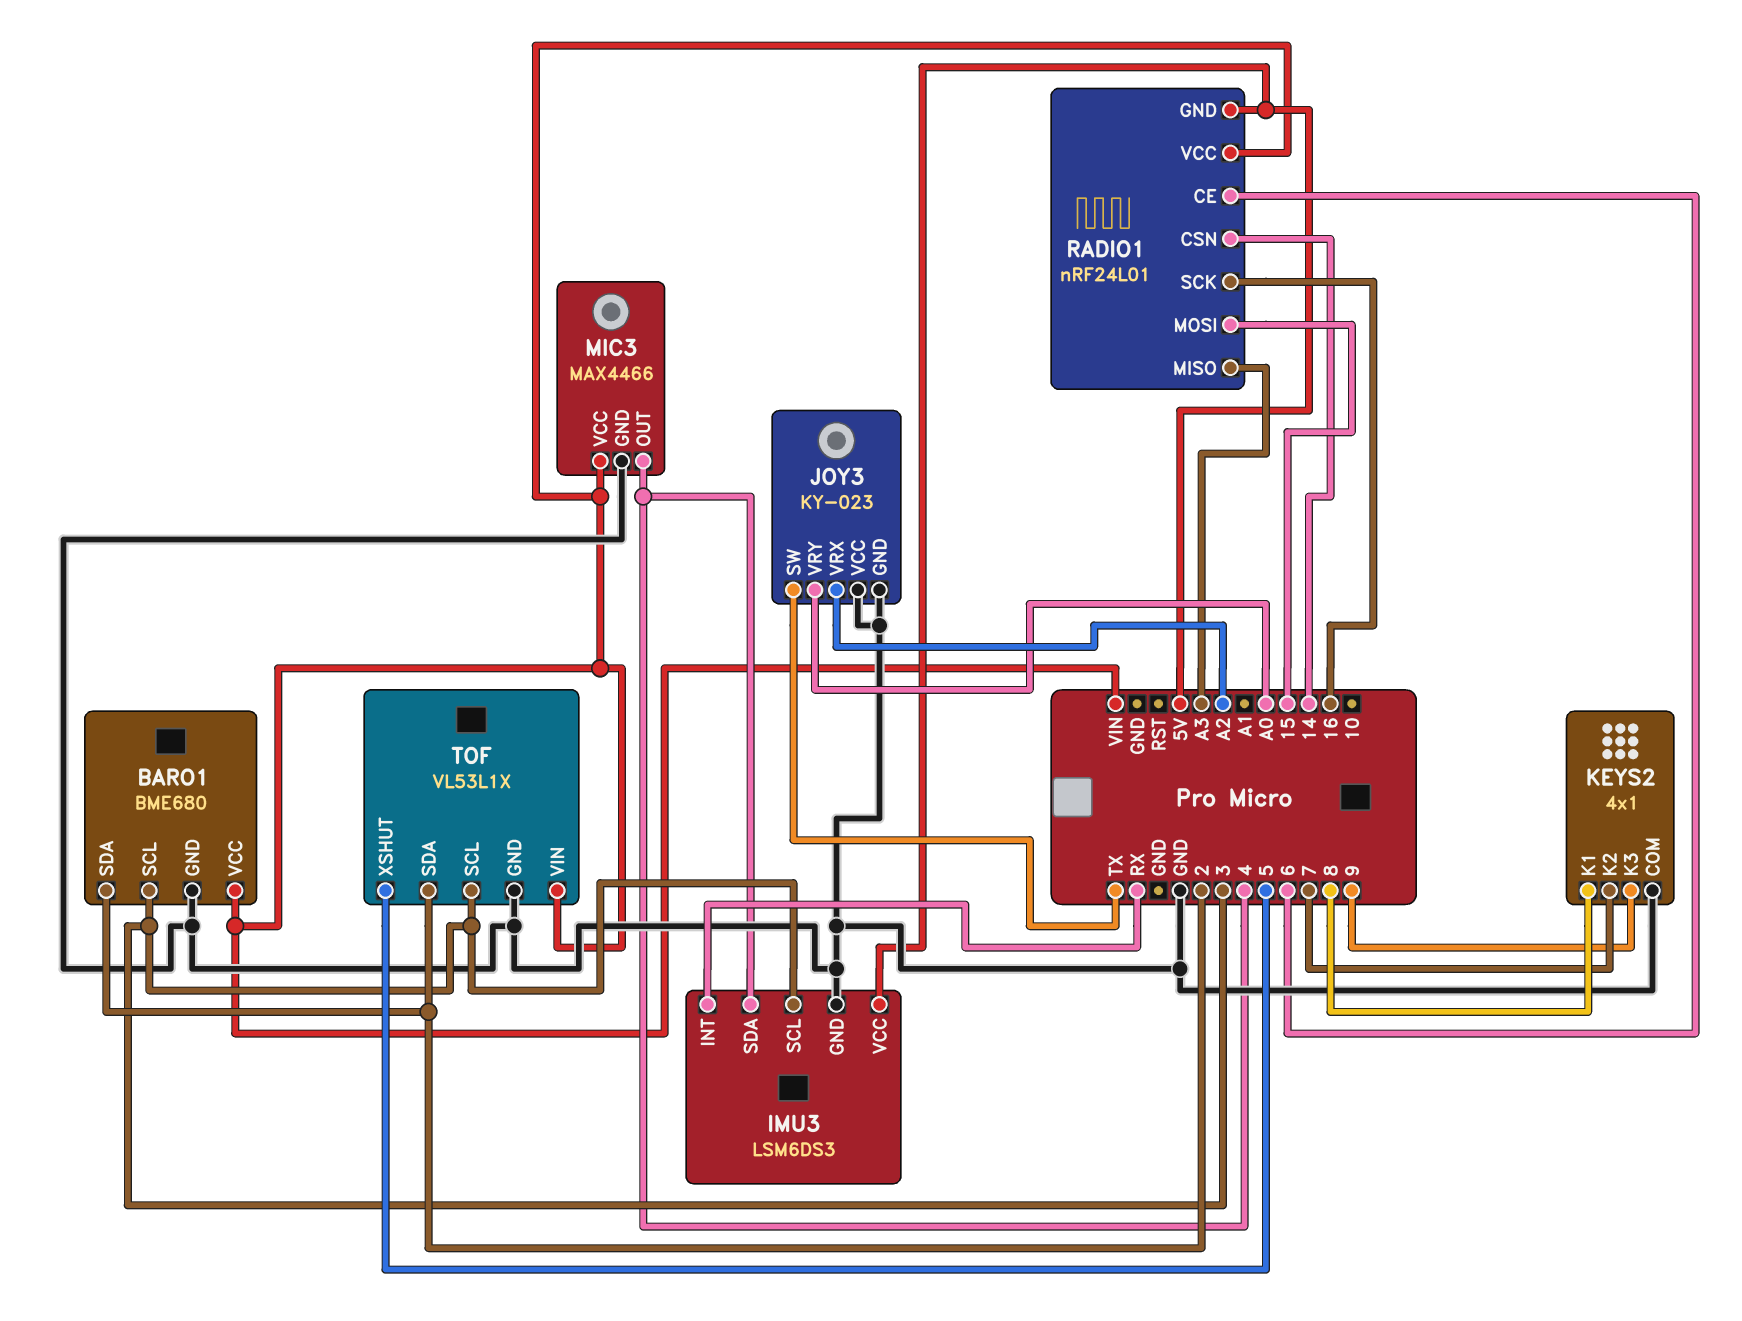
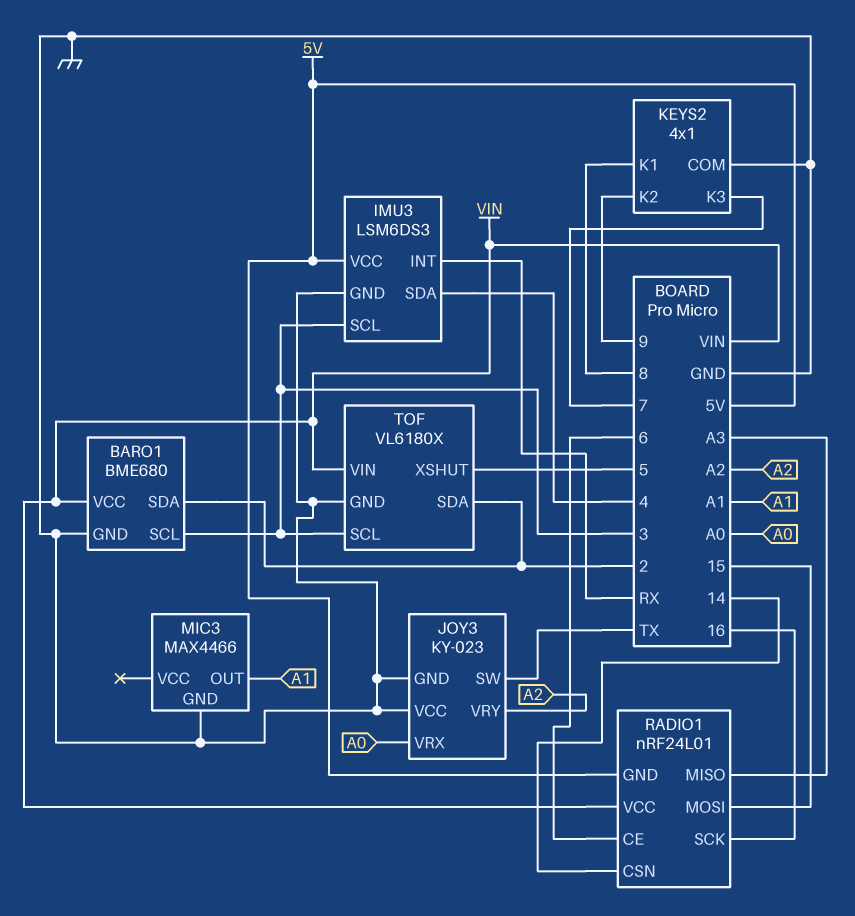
JOY3 pin VRX: A2 -> A0
JOY3 pin VRY: A0 -> A2
KEYS2 pin K2: 7 -> 9
KEYS2 pin K3: 9 -> 7
MIC3 pin OUT: 4 -> A1
MIC3 pin VCC: VIN -> none
TOF: VL53L1X -> VL6180X

